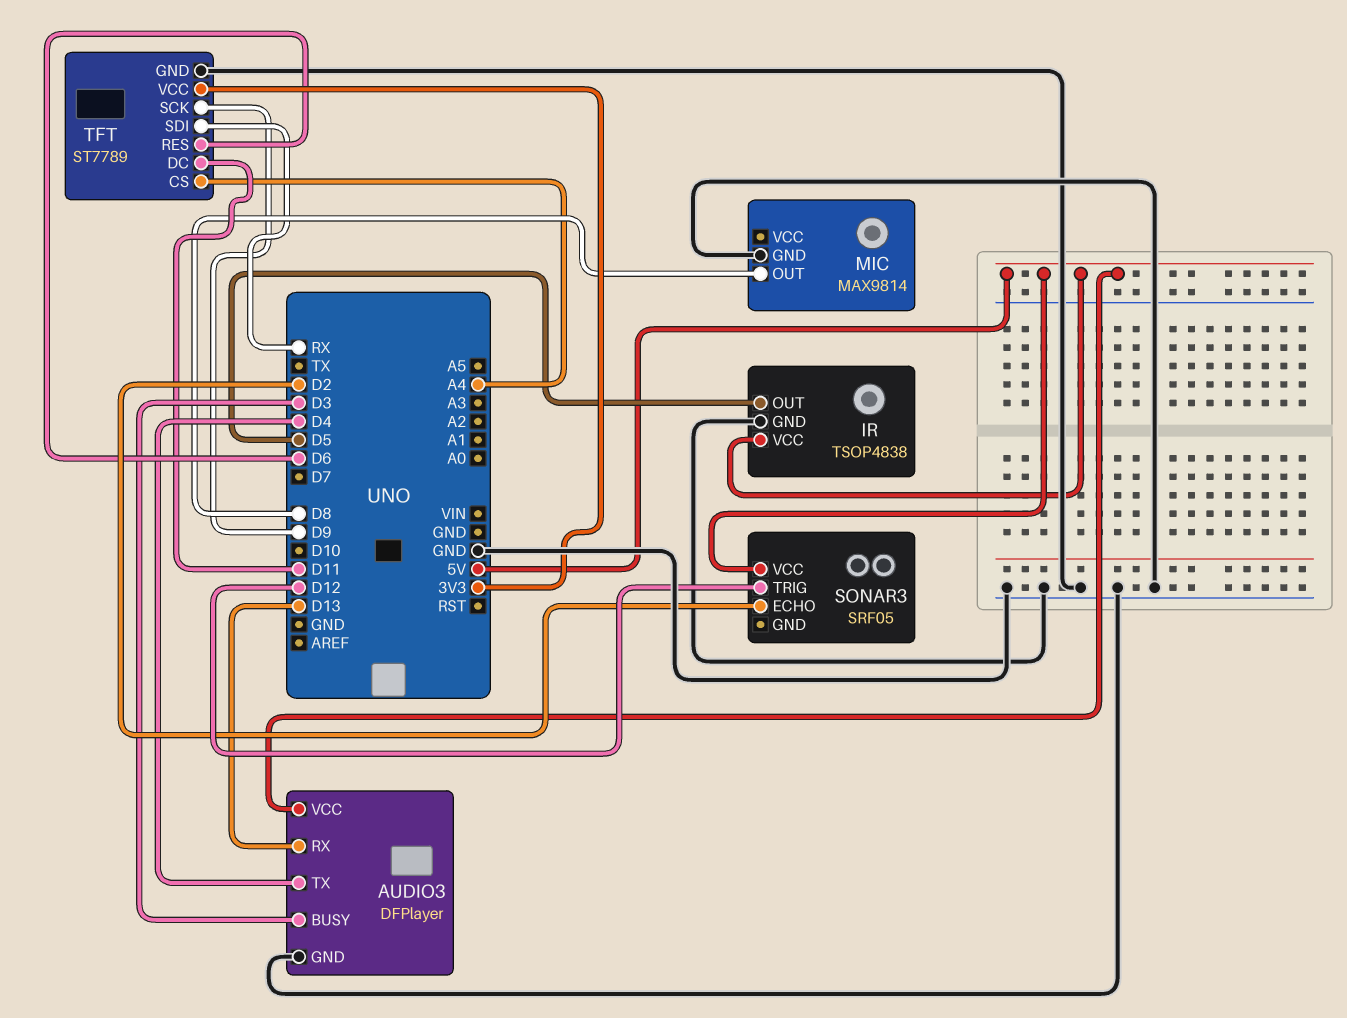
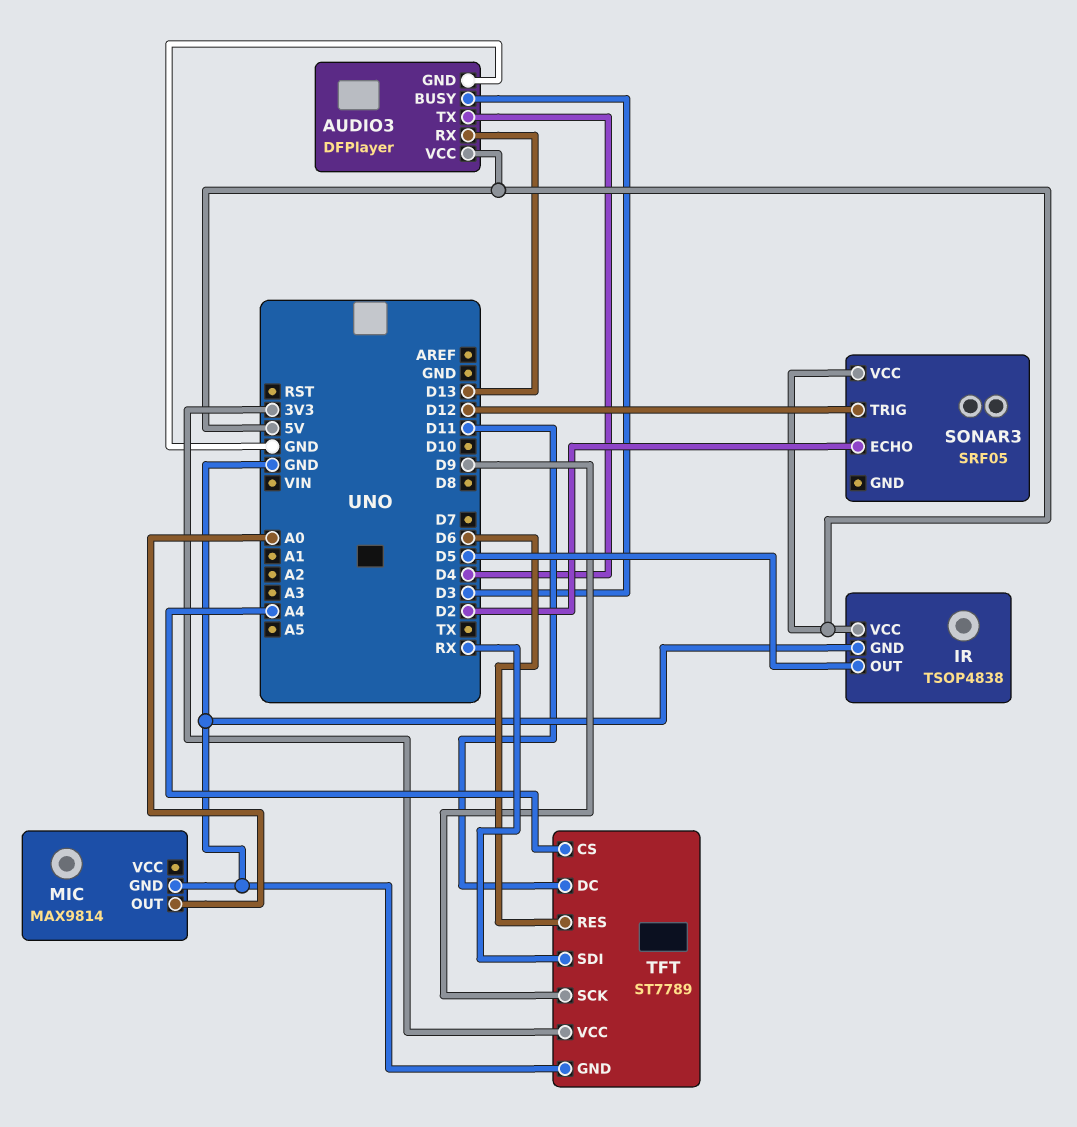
MIC pin OUT: D8 -> A0

